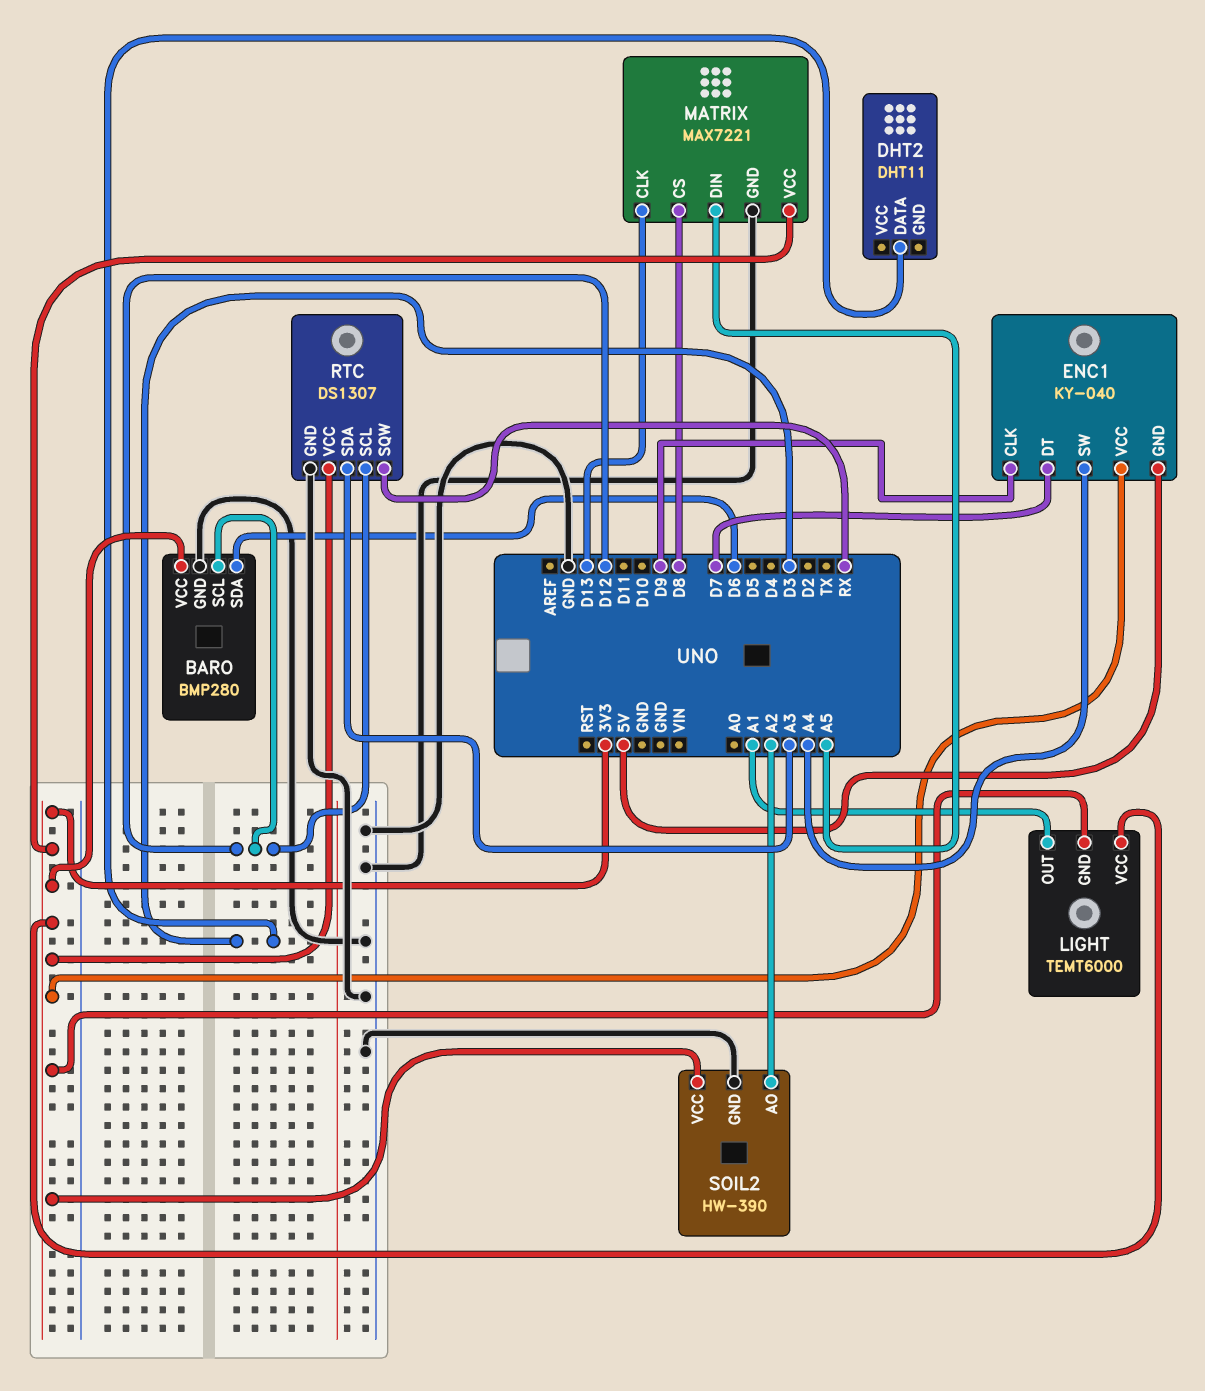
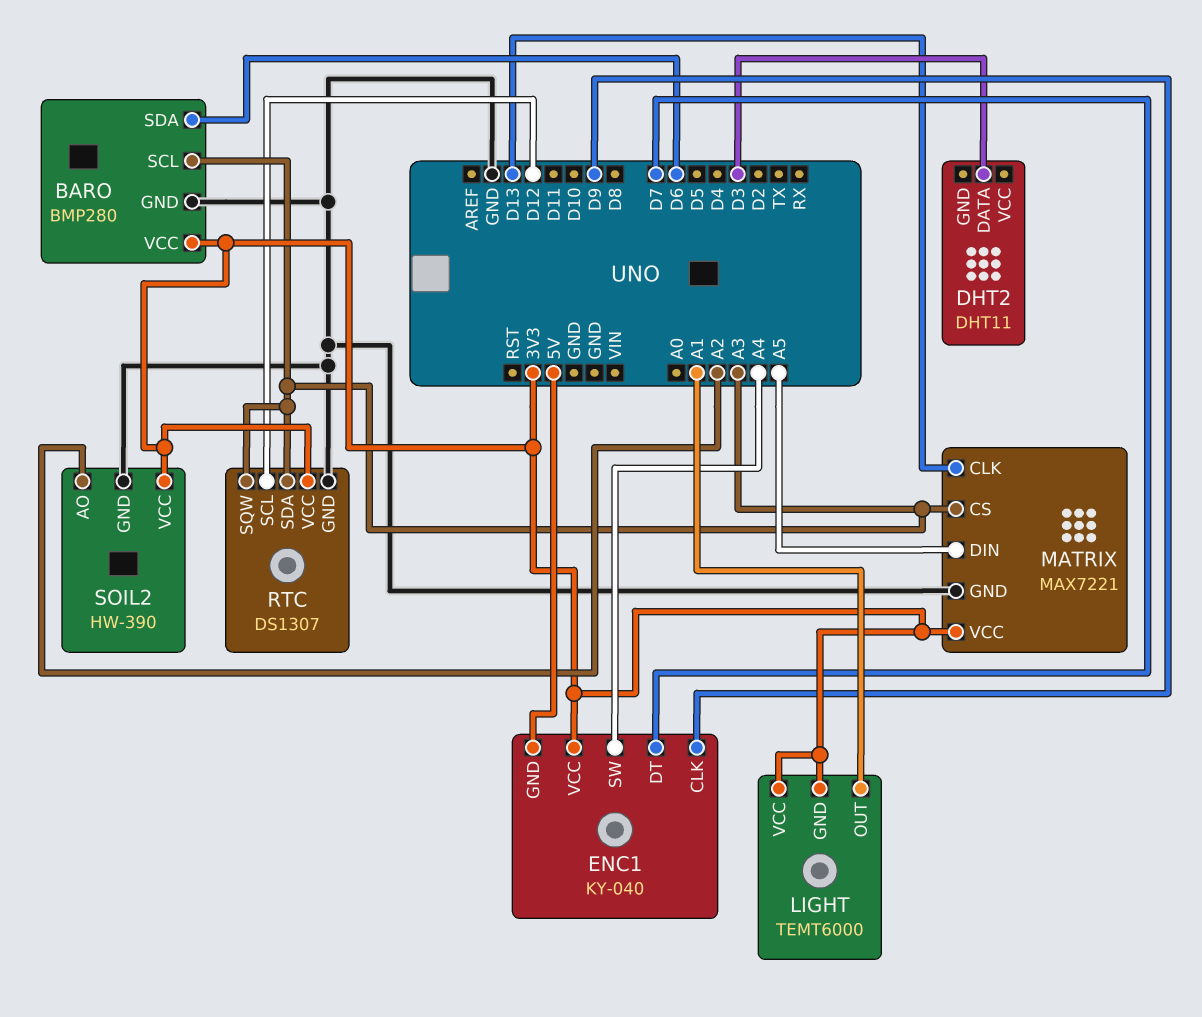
BARO pin SCL: D12 -> A3
MATRIX pin CS: D8 -> A3
RTC pin SQW: RX -> A3

